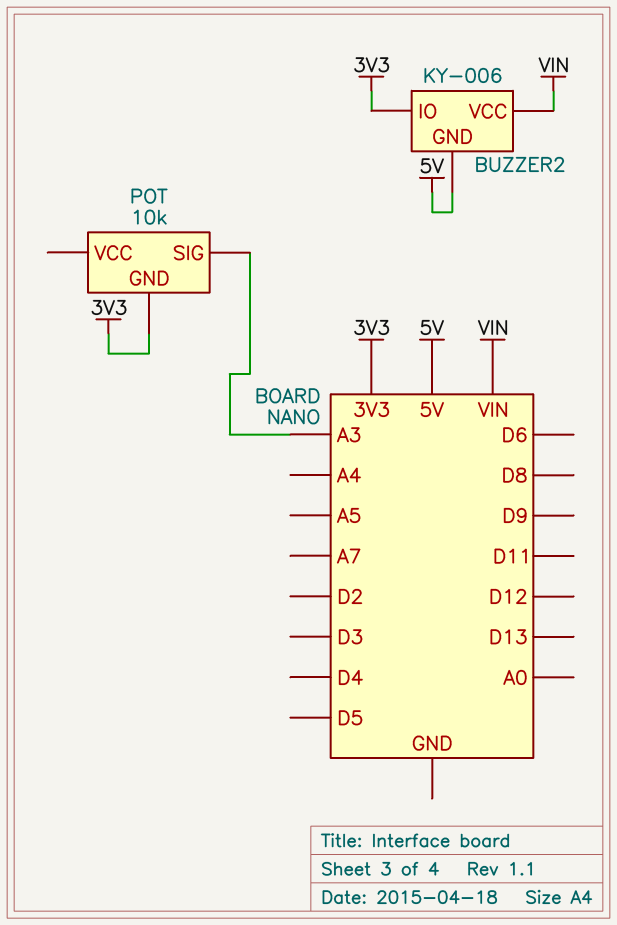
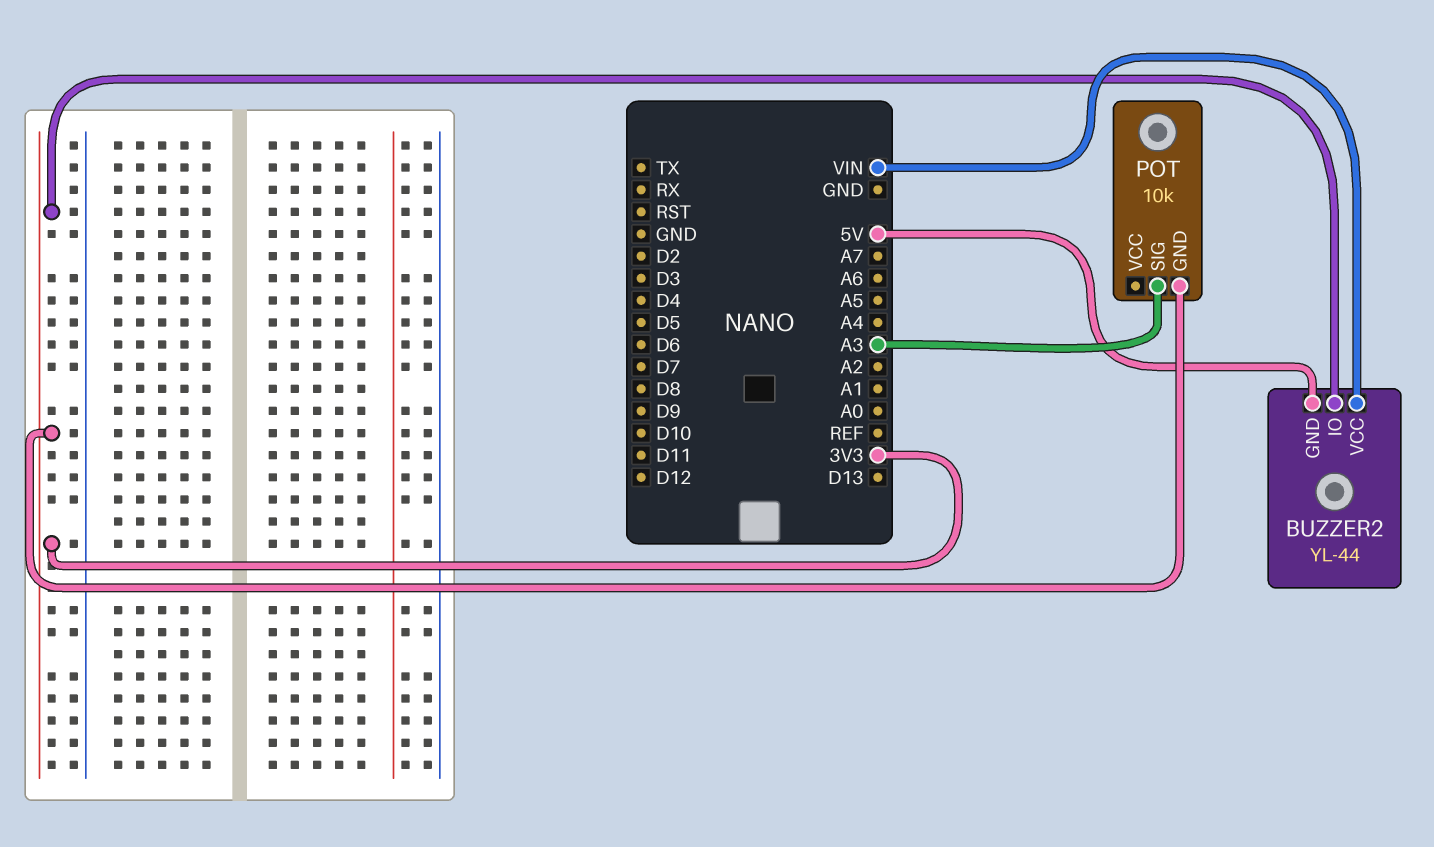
BUZZER2: KY-006 -> YL-44

